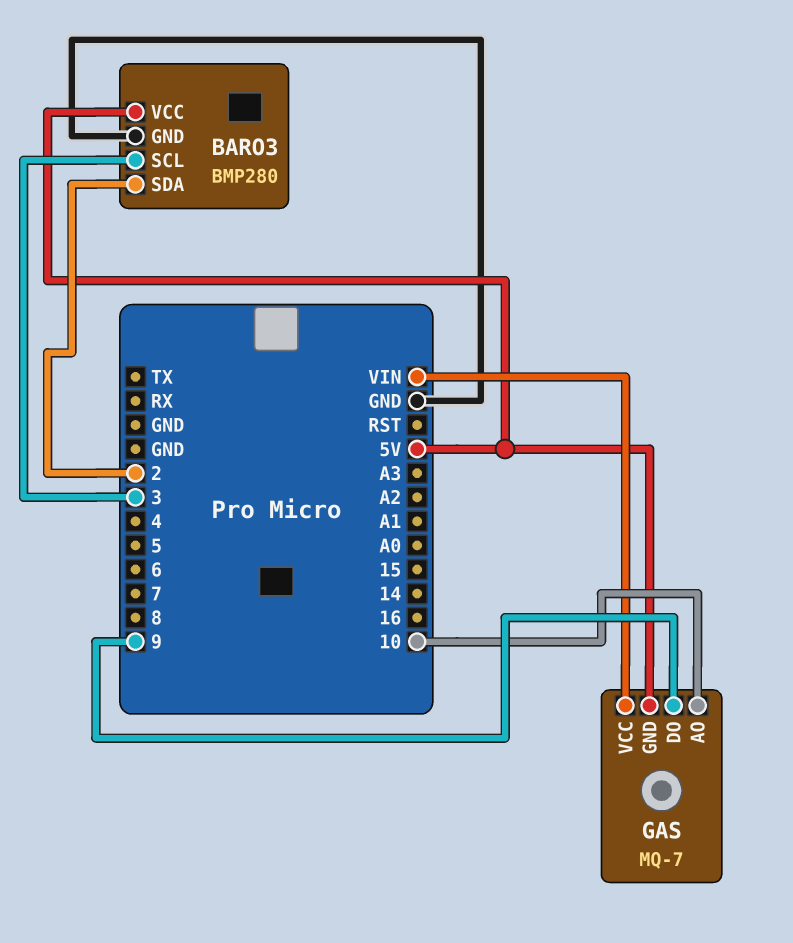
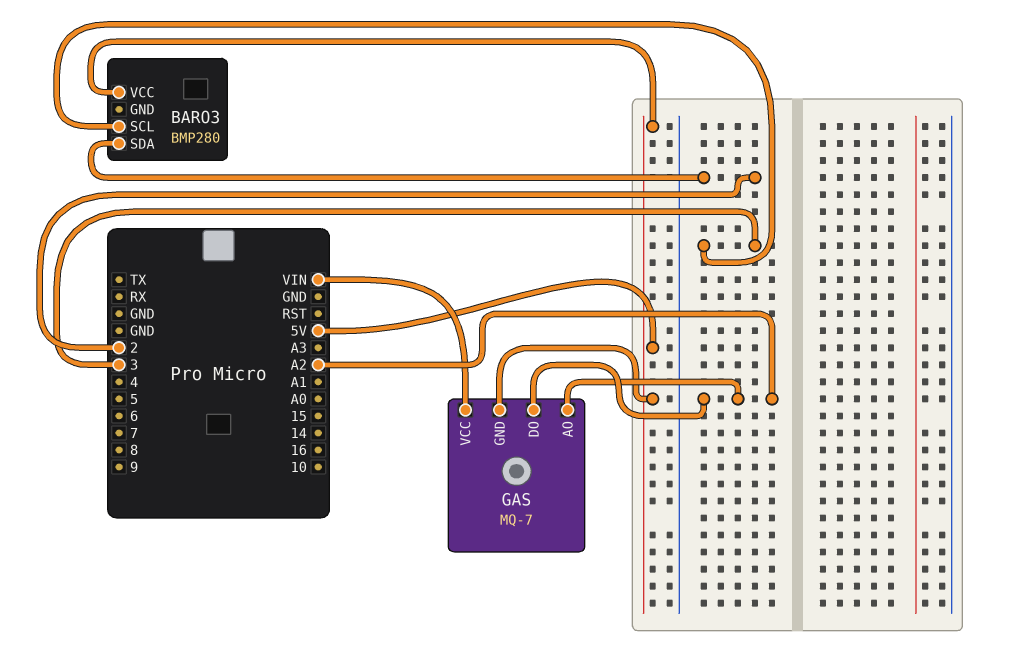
BARO3 pin GND: GND -> none
GAS pin AO: 10 -> A2
GAS pin DO: 9 -> A2

